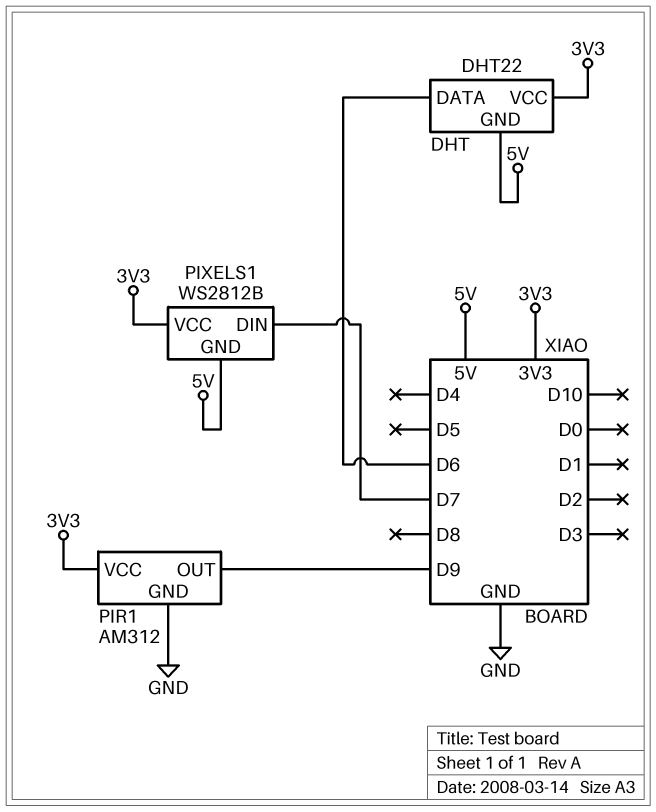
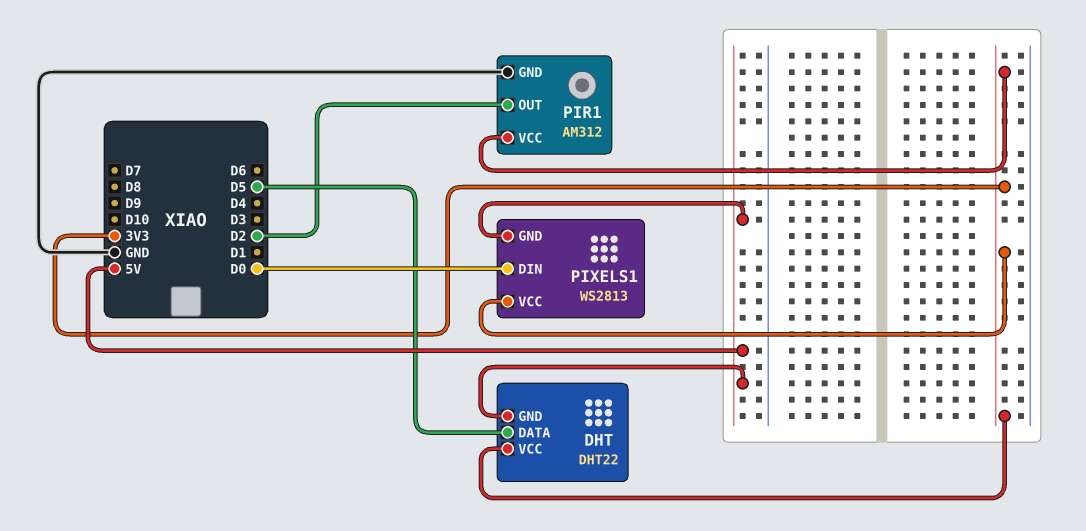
DHT pin DATA: D6 -> D5
PIR1 pin OUT: D9 -> D2
PIXELS1: WS2812B -> WS2813
PIXELS1 pin DIN: D7 -> D0

